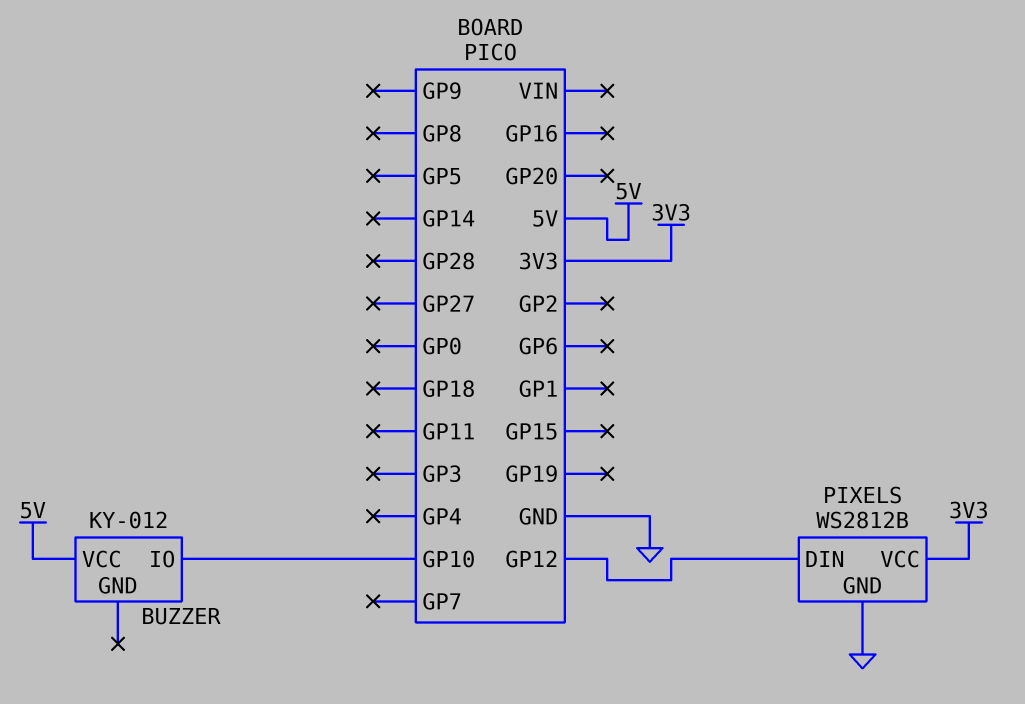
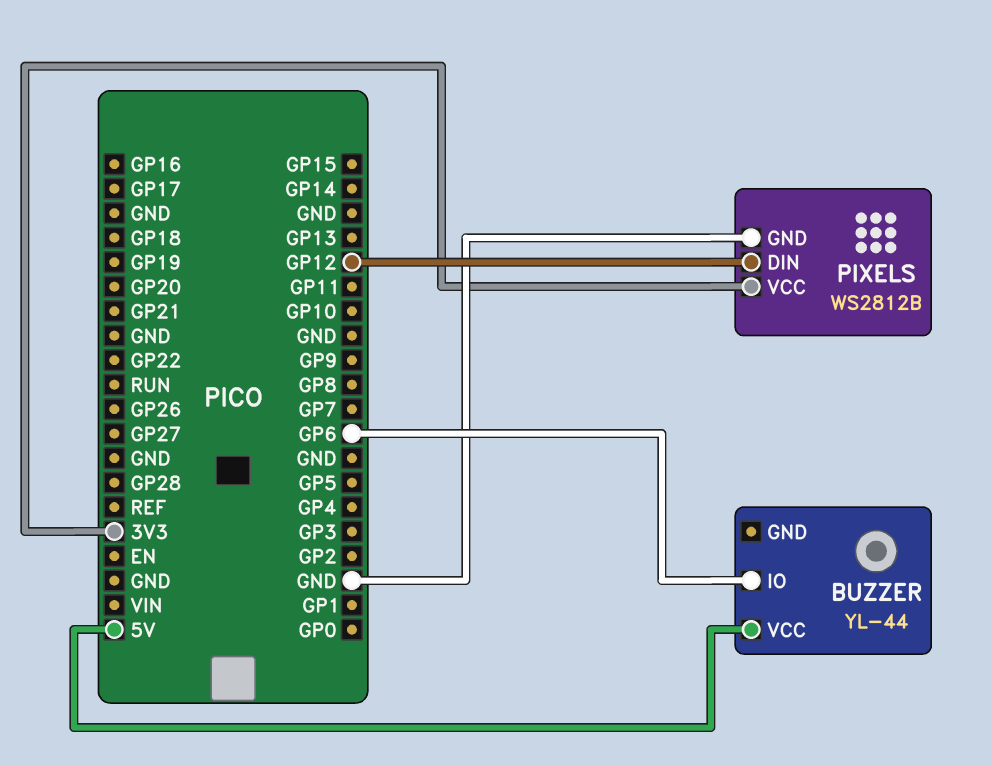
BUZZER: KY-012 -> YL-44
BUZZER pin IO: GP10 -> GP6

